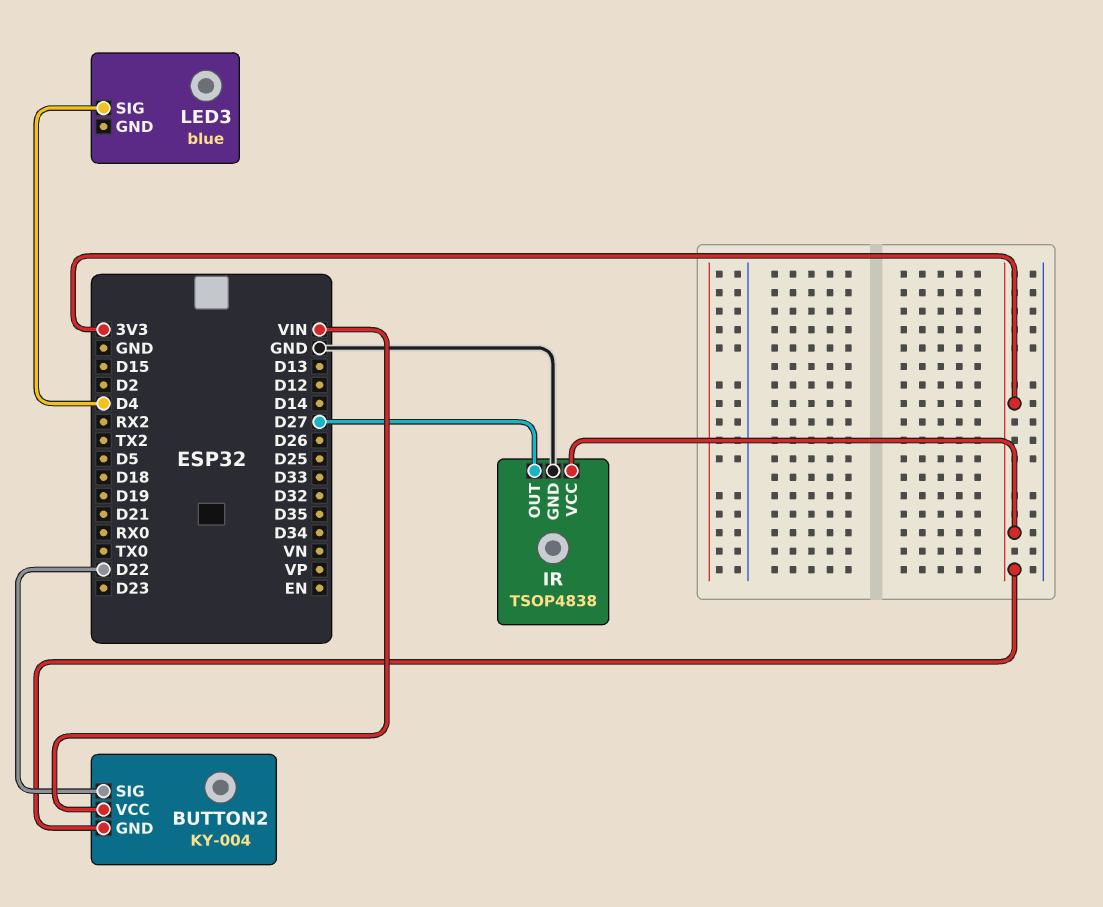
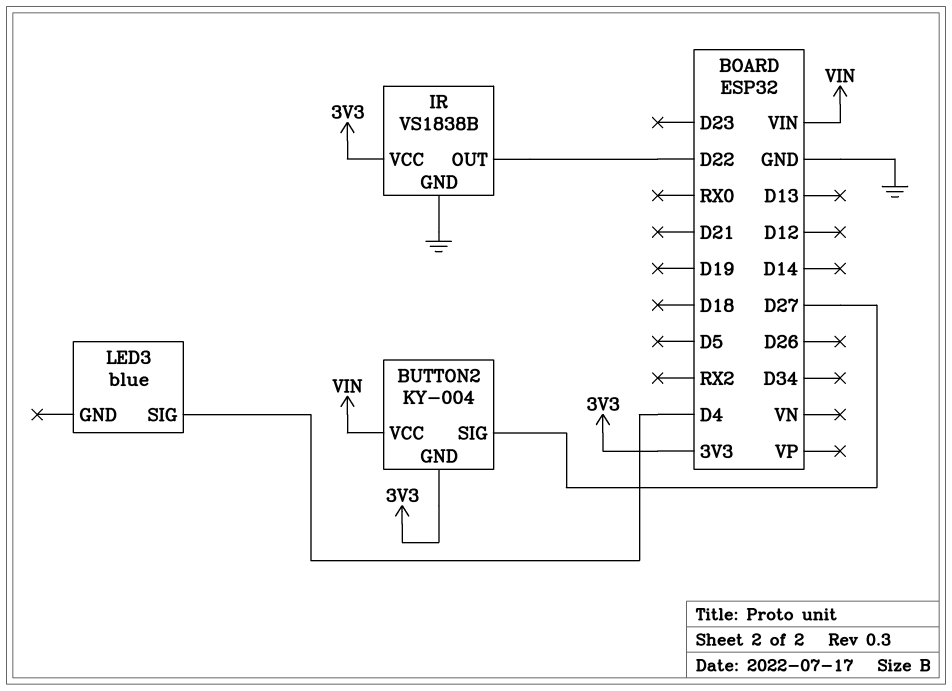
BUTTON2 pin SIG: D22 -> D27
IR: TSOP4838 -> VS1838B
IR pin OUT: D27 -> D22

